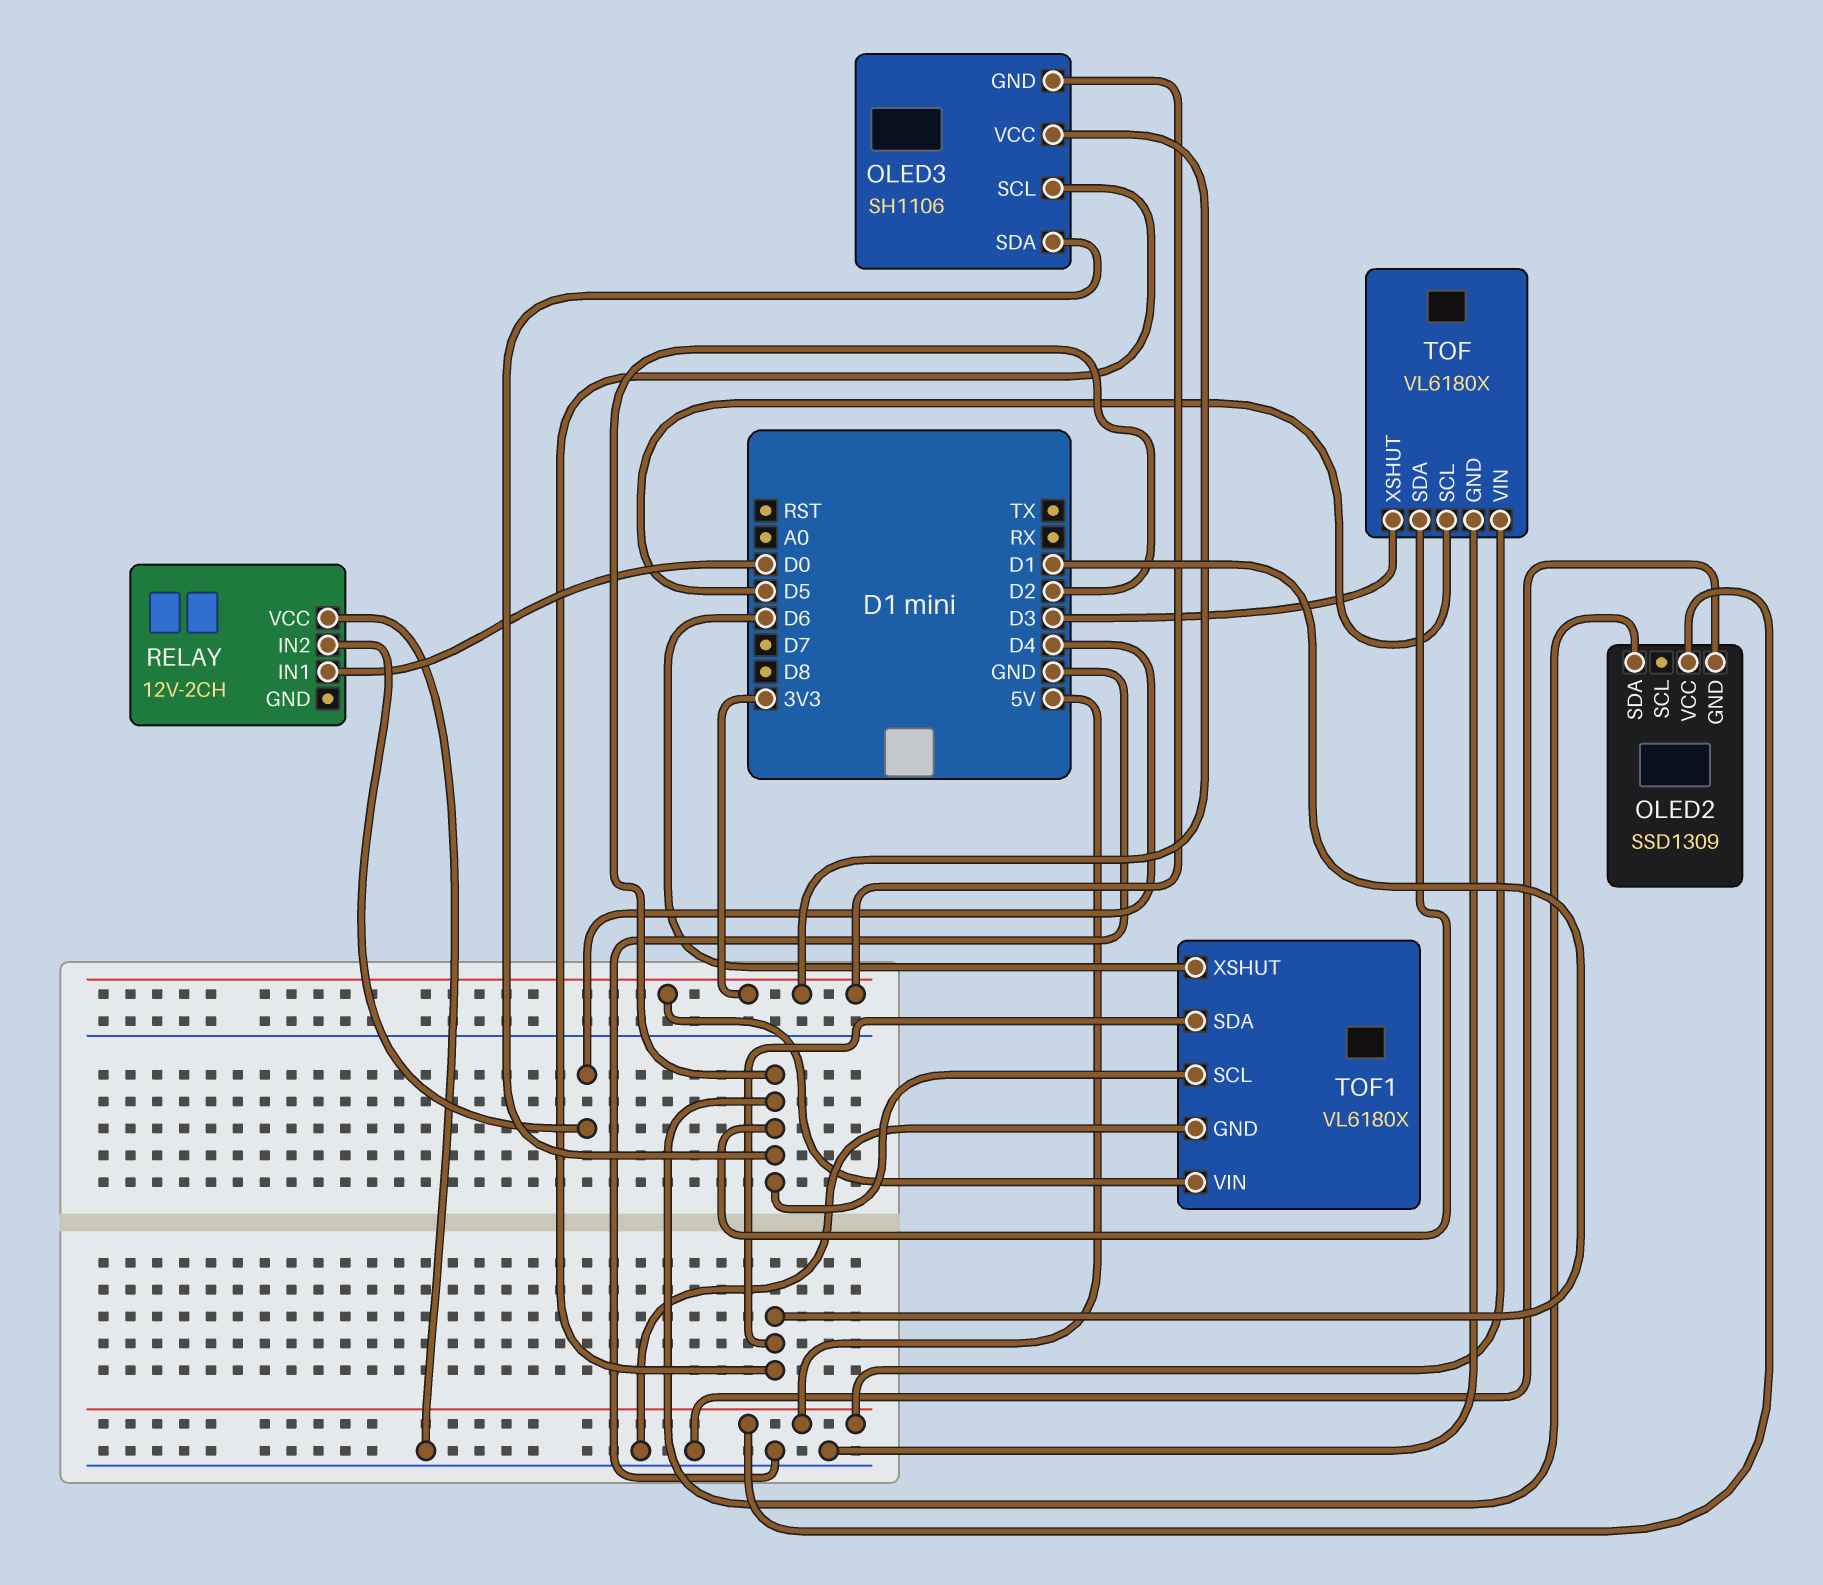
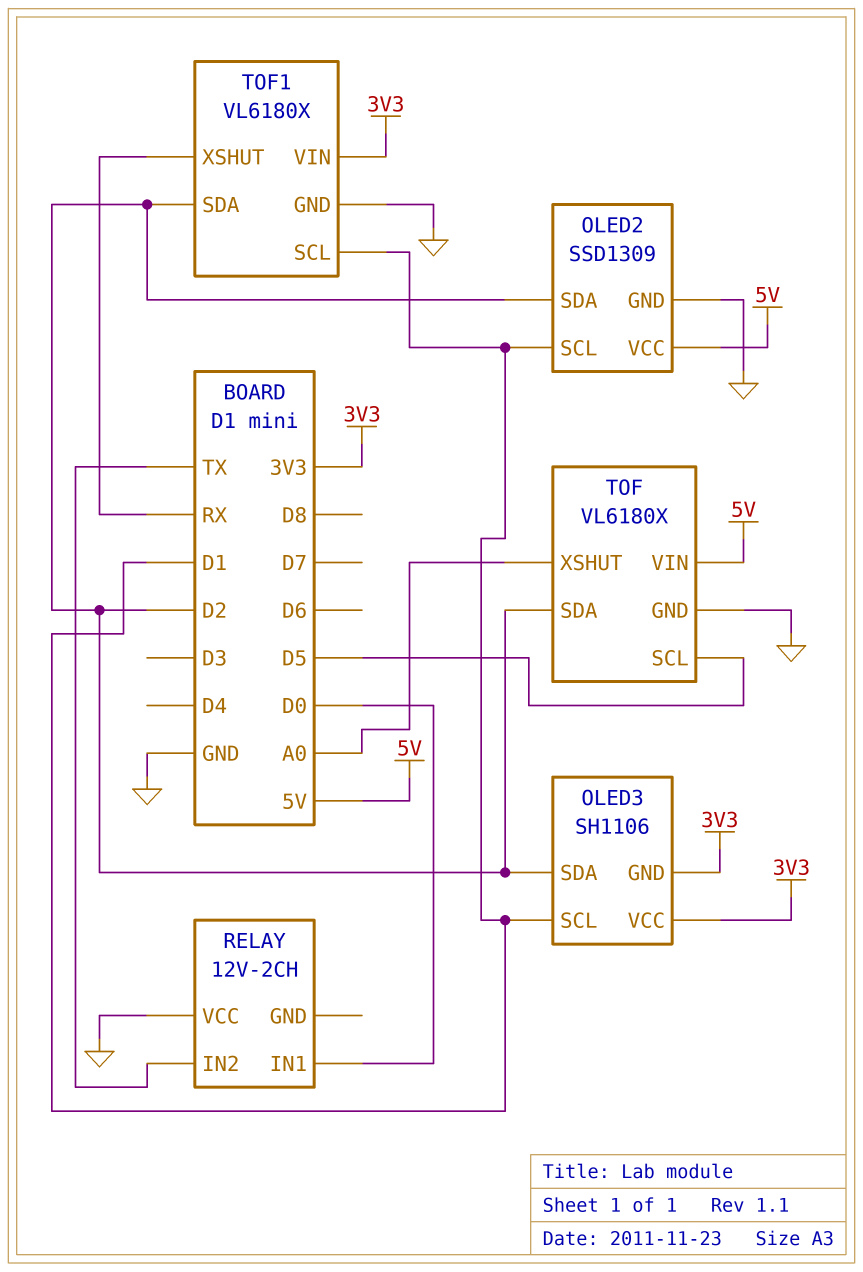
OLED2 pin SCL: none -> D1
RELAY pin IN2: D4 -> TX
TOF pin XSHUT: D3 -> A0
TOF1 pin SCL: D2 -> D1
TOF1 pin SDA: D1 -> D2
TOF1 pin XSHUT: D6 -> RX

